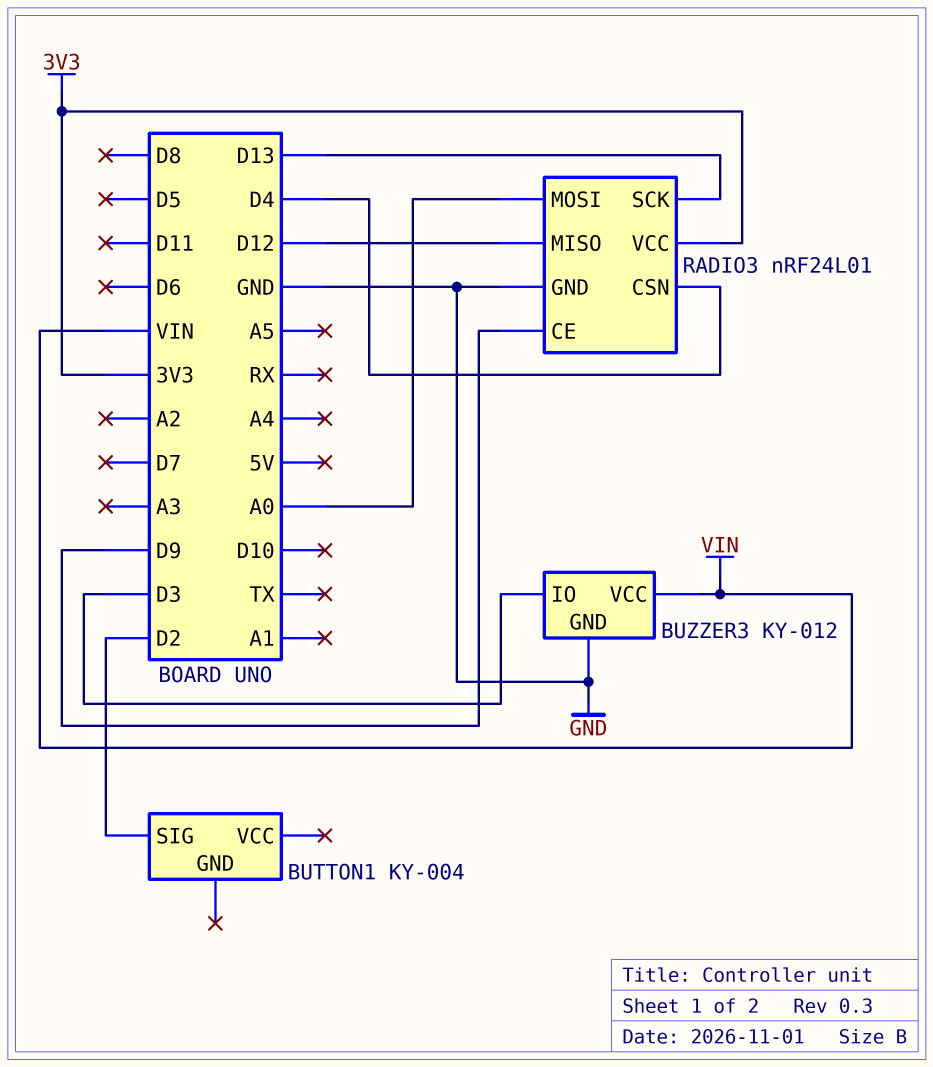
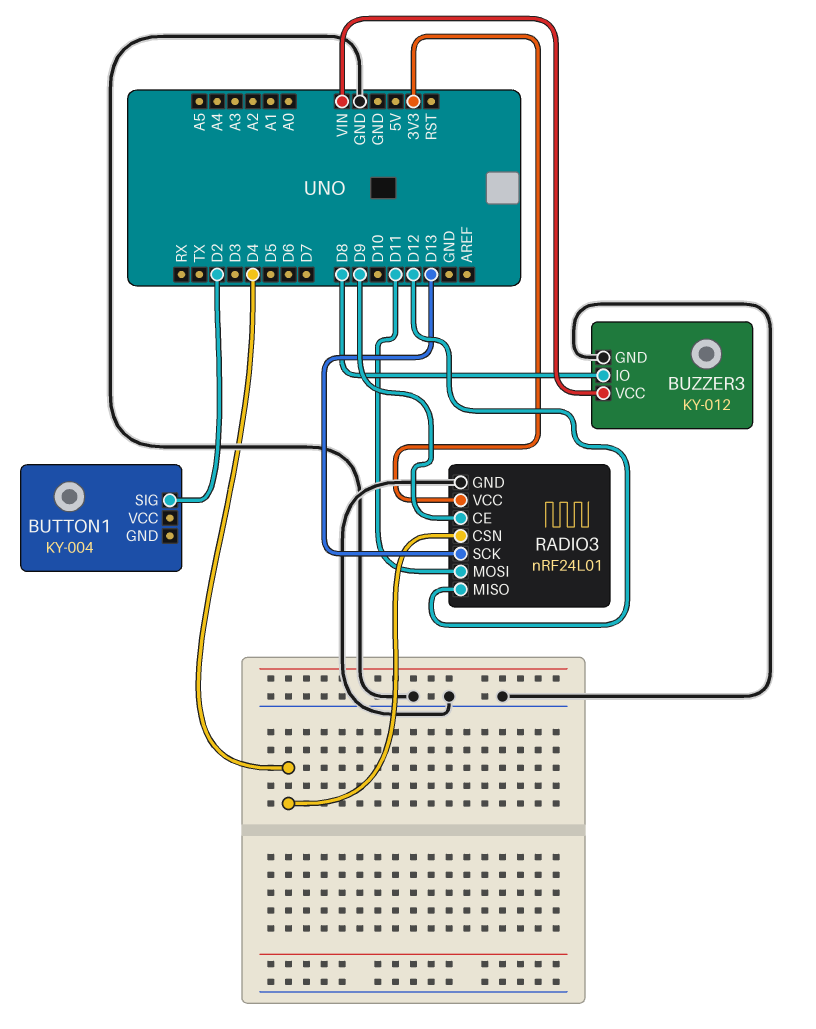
BUZZER3 pin IO: D3 -> D8
RADIO3 pin MOSI: A0 -> D11

